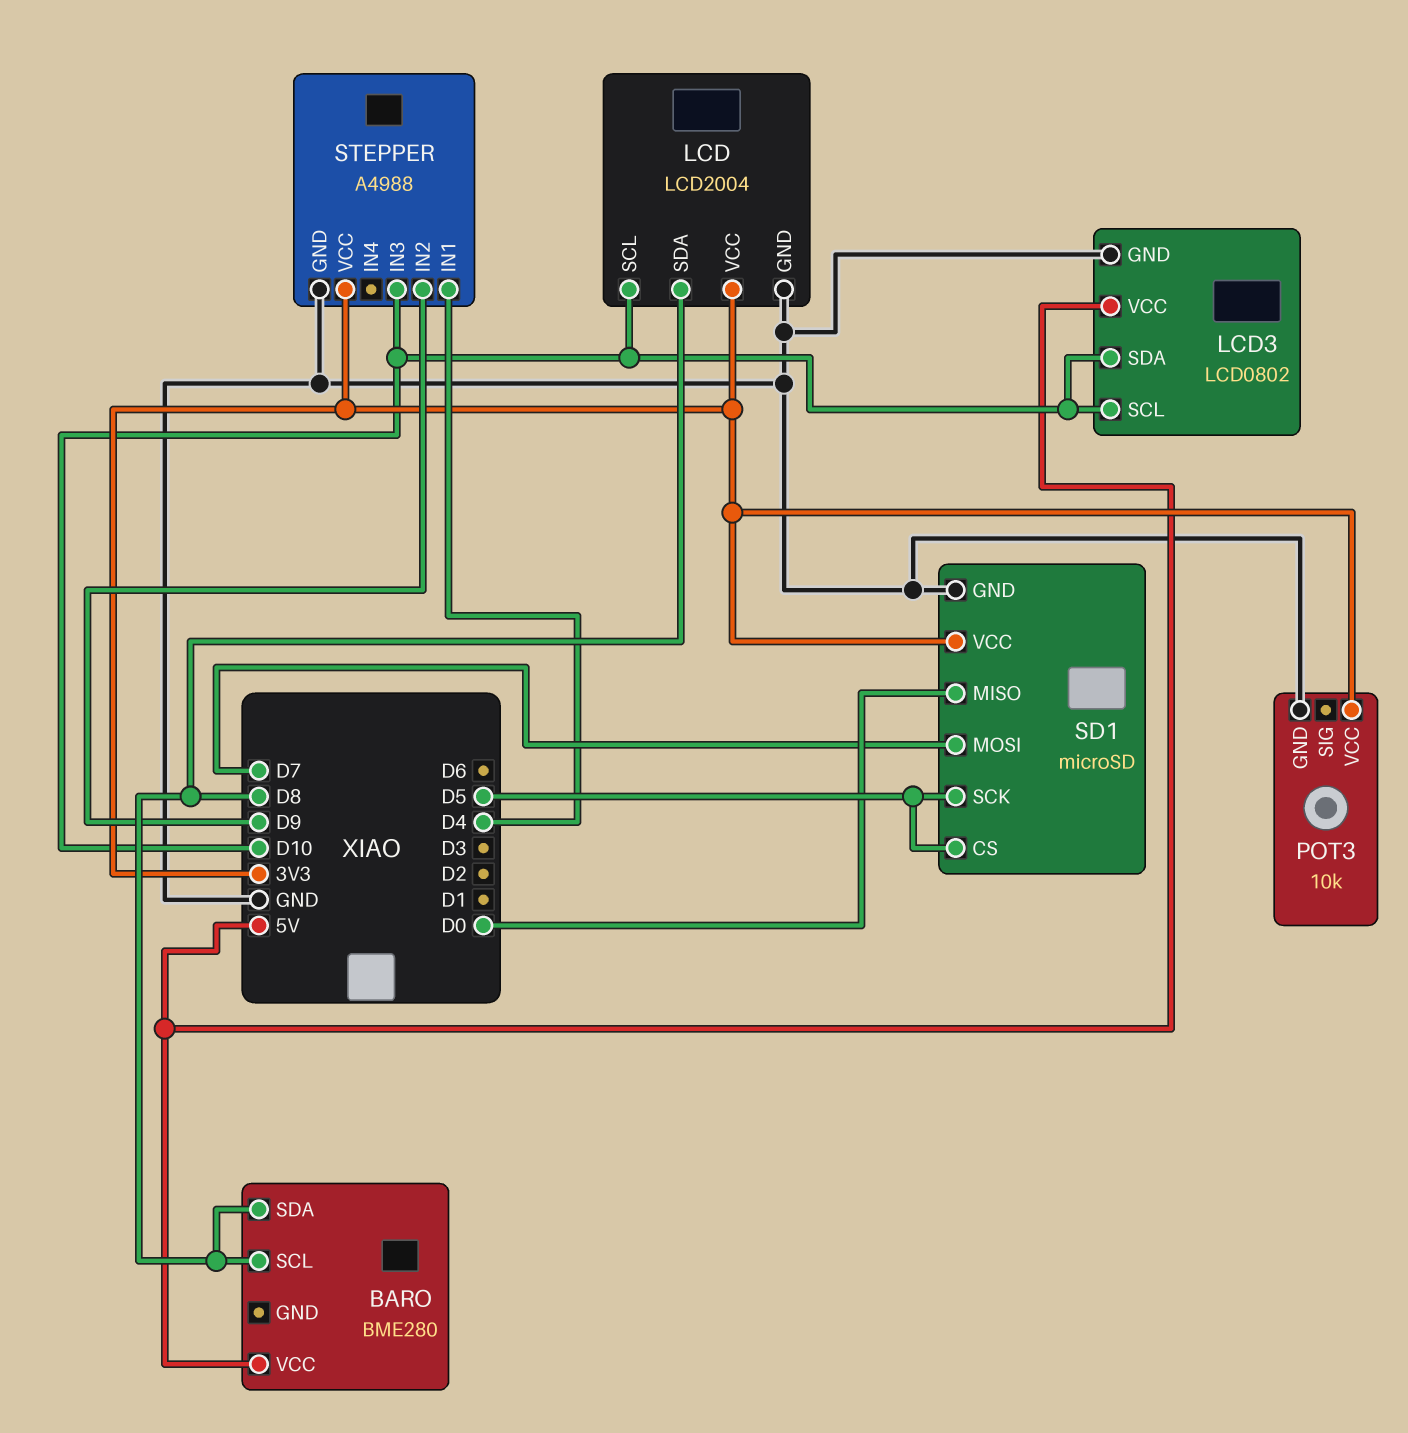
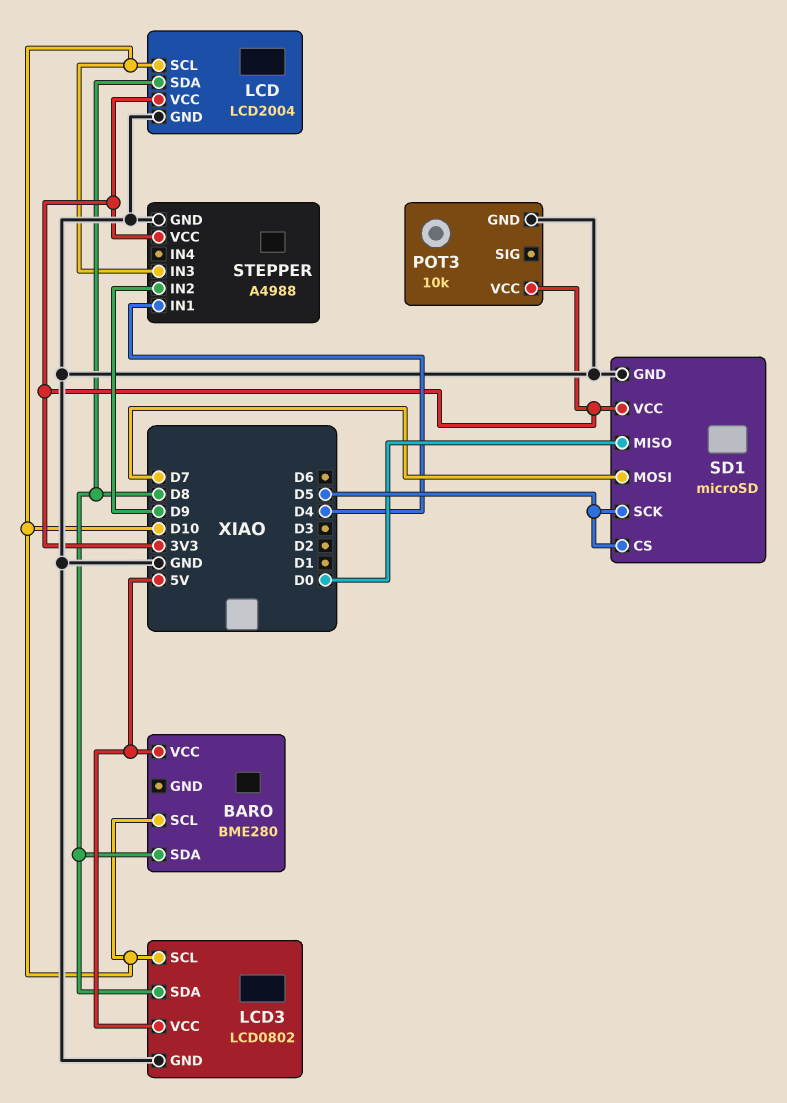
BARO pin SCL: D8 -> D10
LCD3 pin SDA: D10 -> D8

